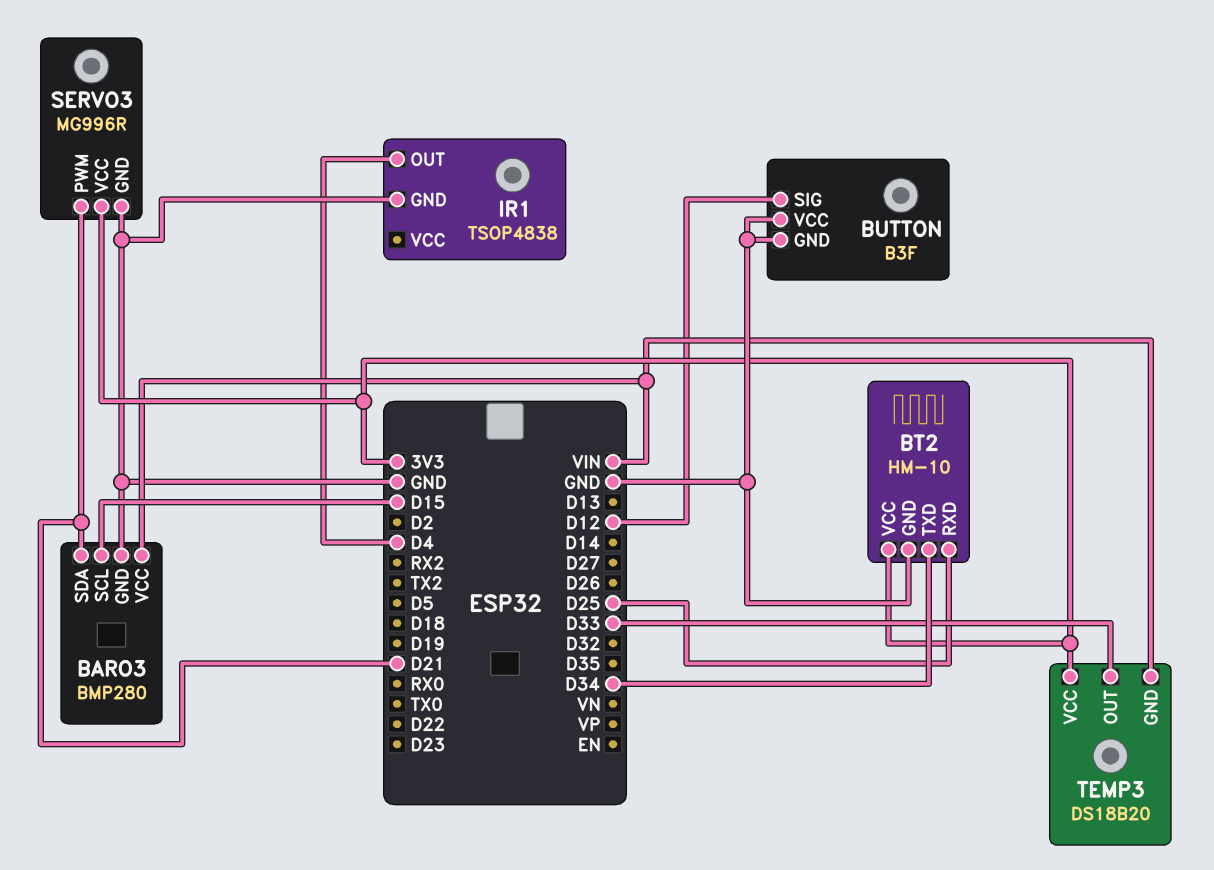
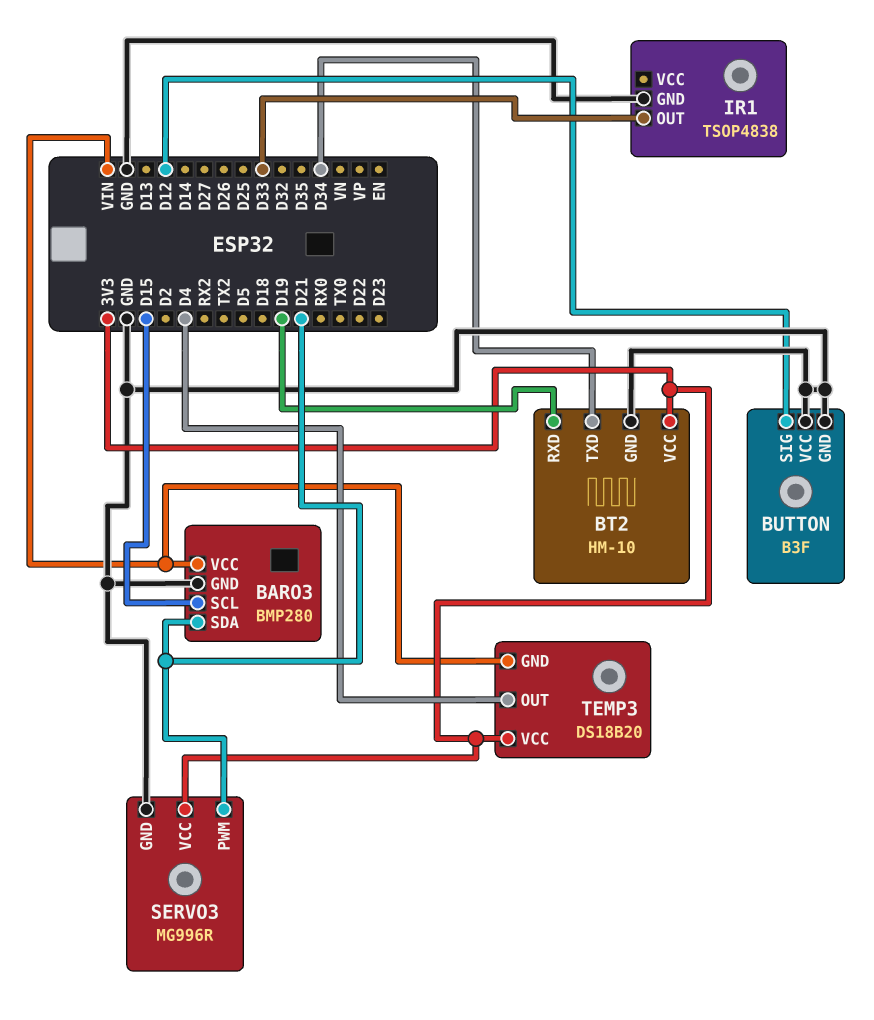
BT2 pin RXD: D25 -> D19
IR1 pin OUT: D4 -> D33
TEMP3 pin OUT: D33 -> D4

